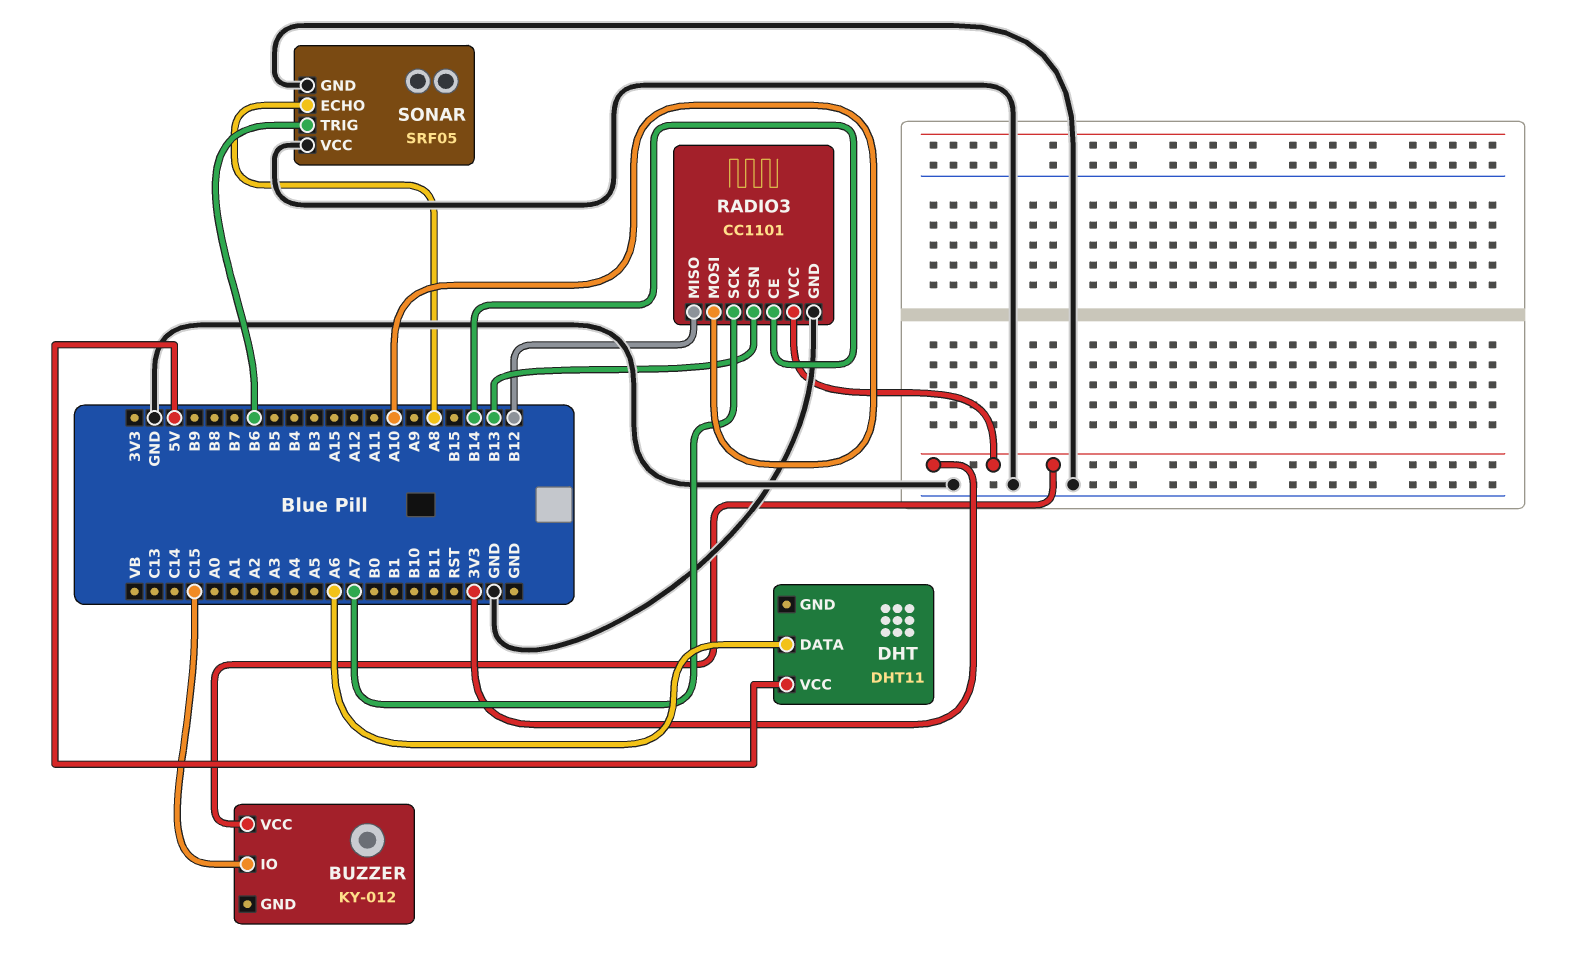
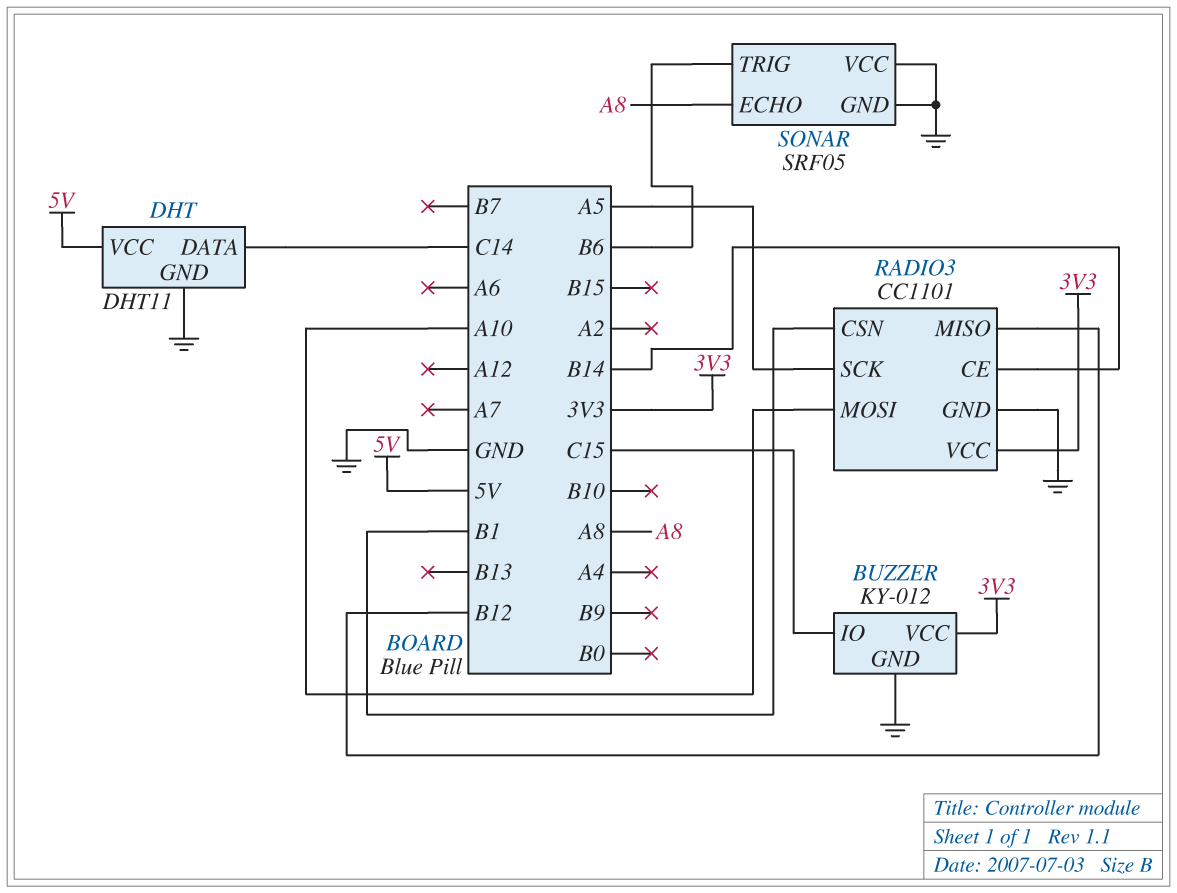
BUZZER pin GND: none -> GND
DHT pin DATA: A6 -> C14
DHT pin GND: none -> GND
RADIO3 pin CSN: B13 -> B1
RADIO3 pin SCK: A7 -> A5

